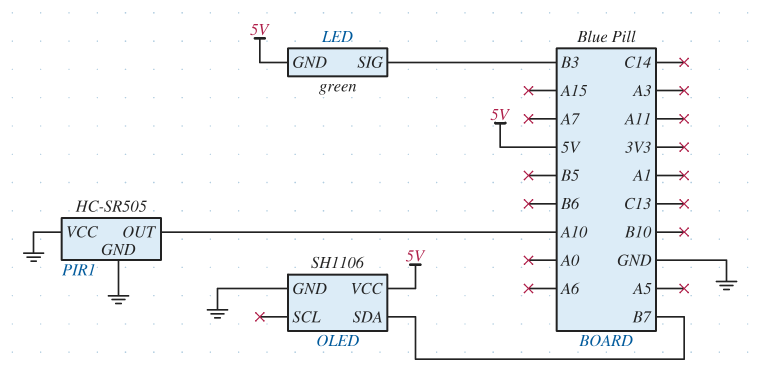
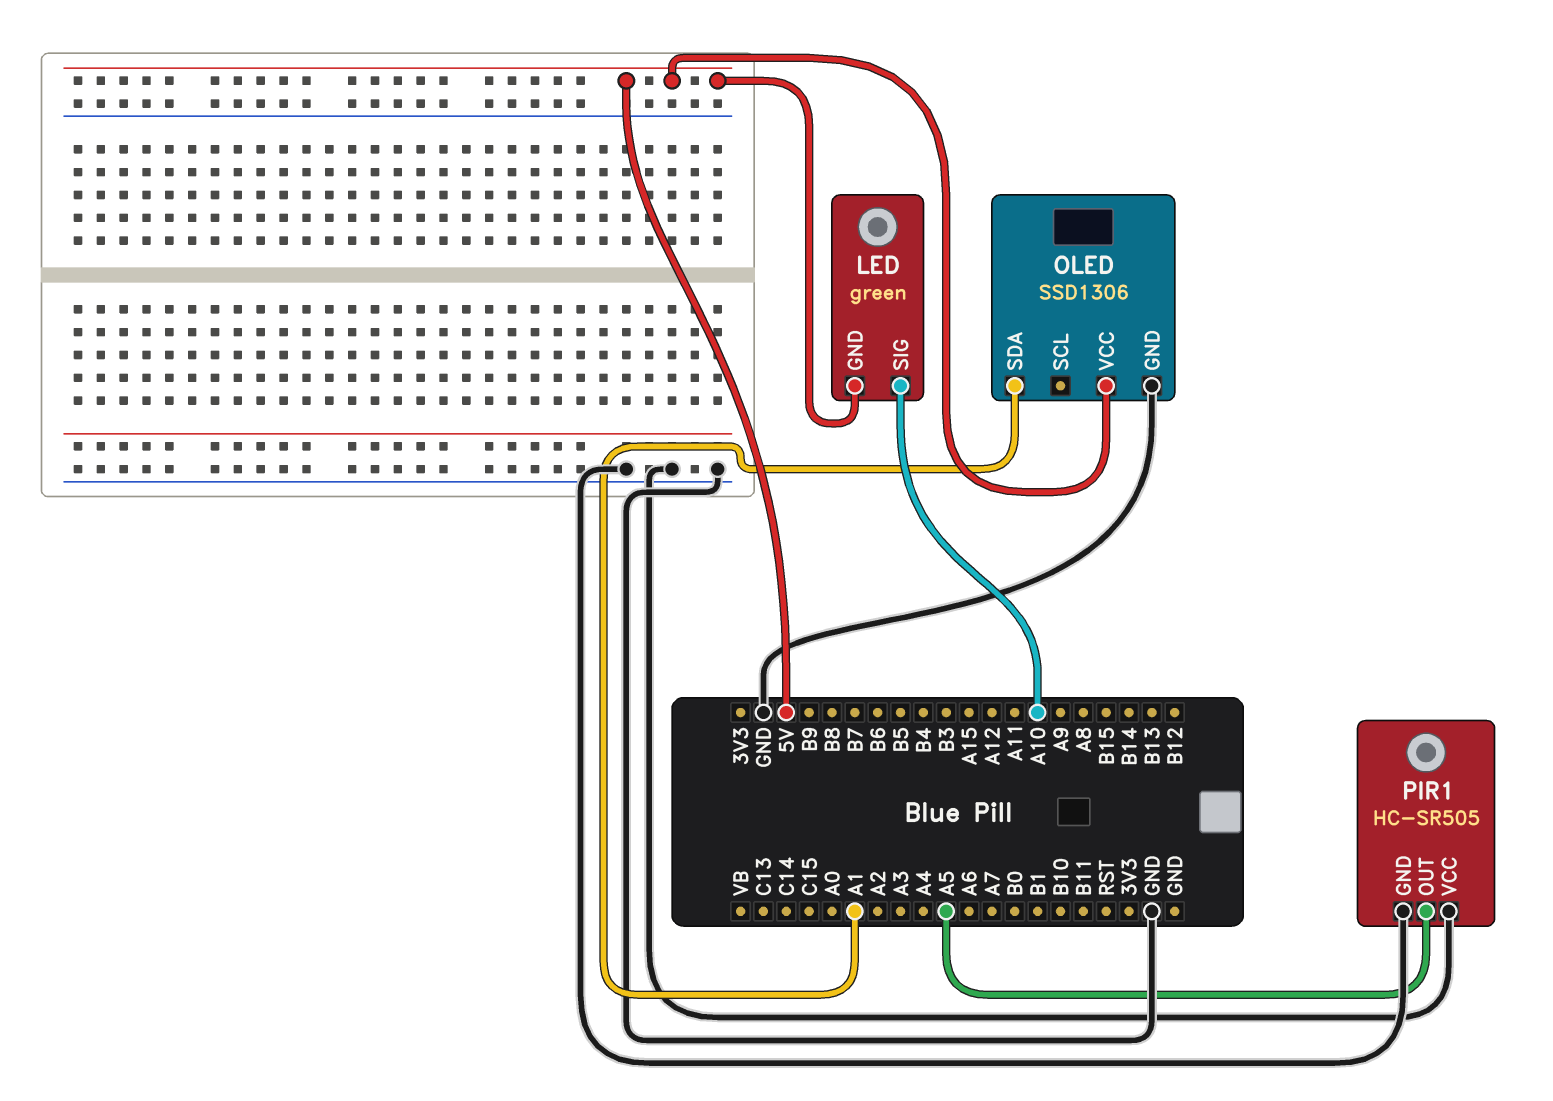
LED pin SIG: B3 -> A10
OLED: SH1106 -> SSD1306
OLED pin SDA: B7 -> A1
PIR1 pin OUT: A10 -> A5

